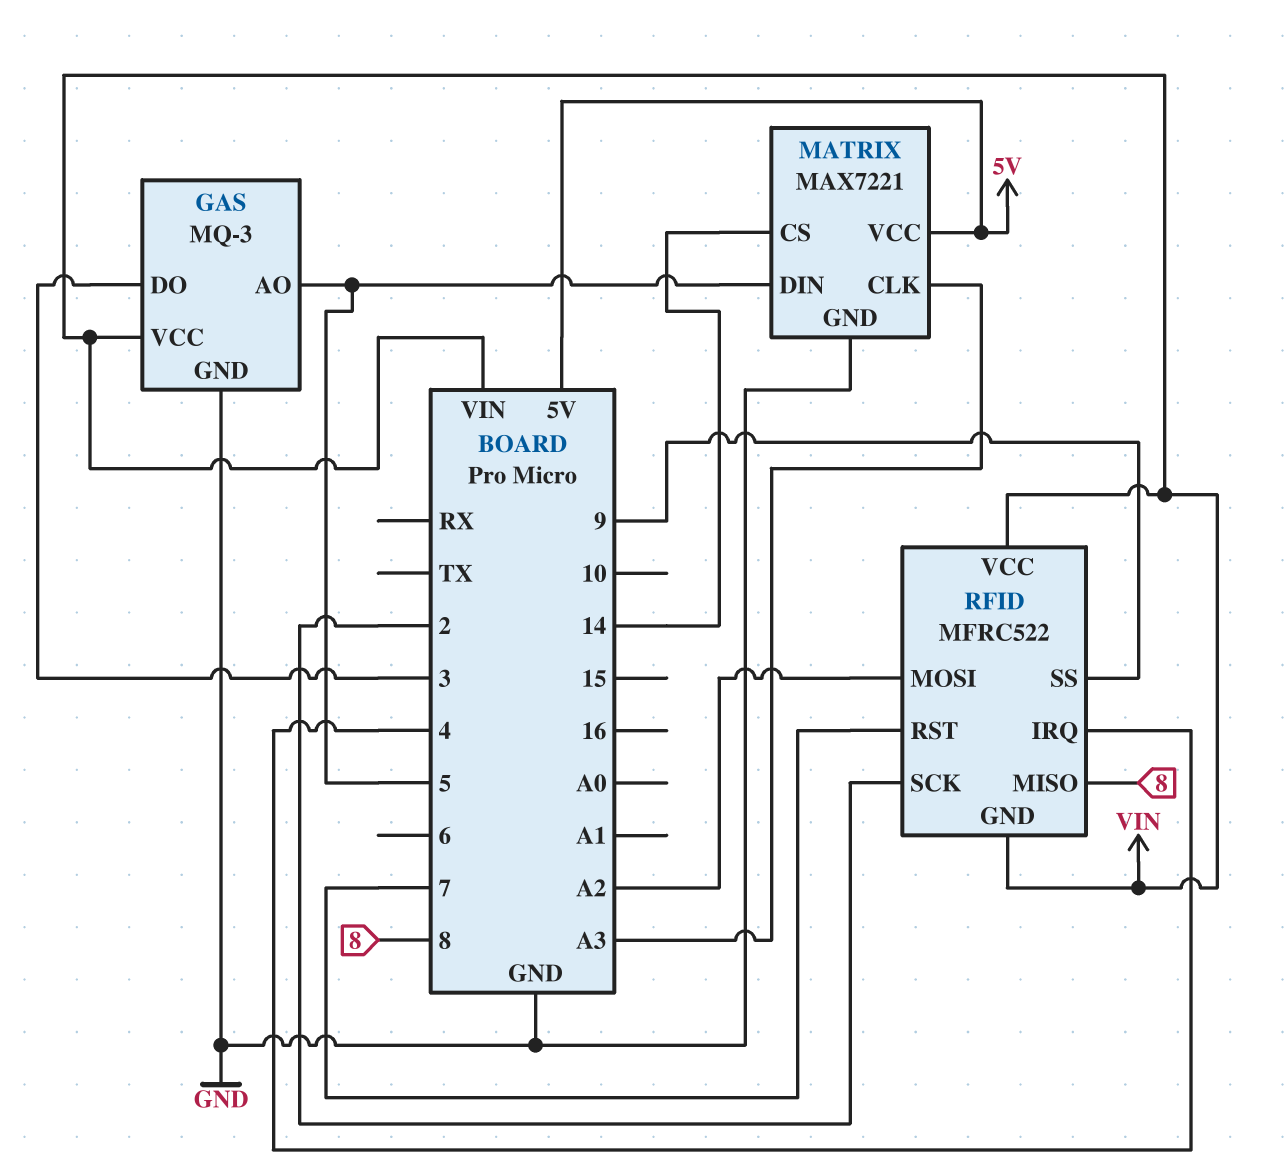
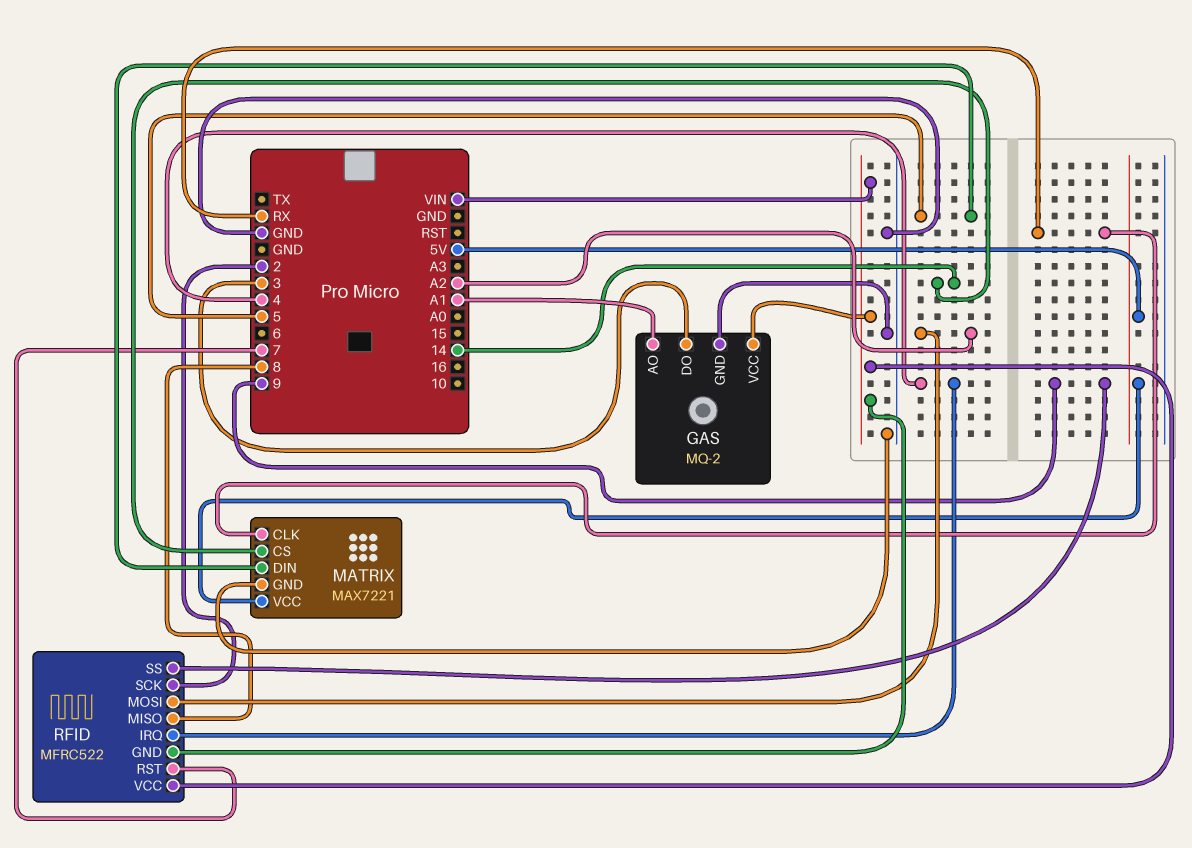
GAS: MQ-3 -> MQ-2
GAS pin AO: 5 -> A1
MATRIX pin CLK: A3 -> RX

